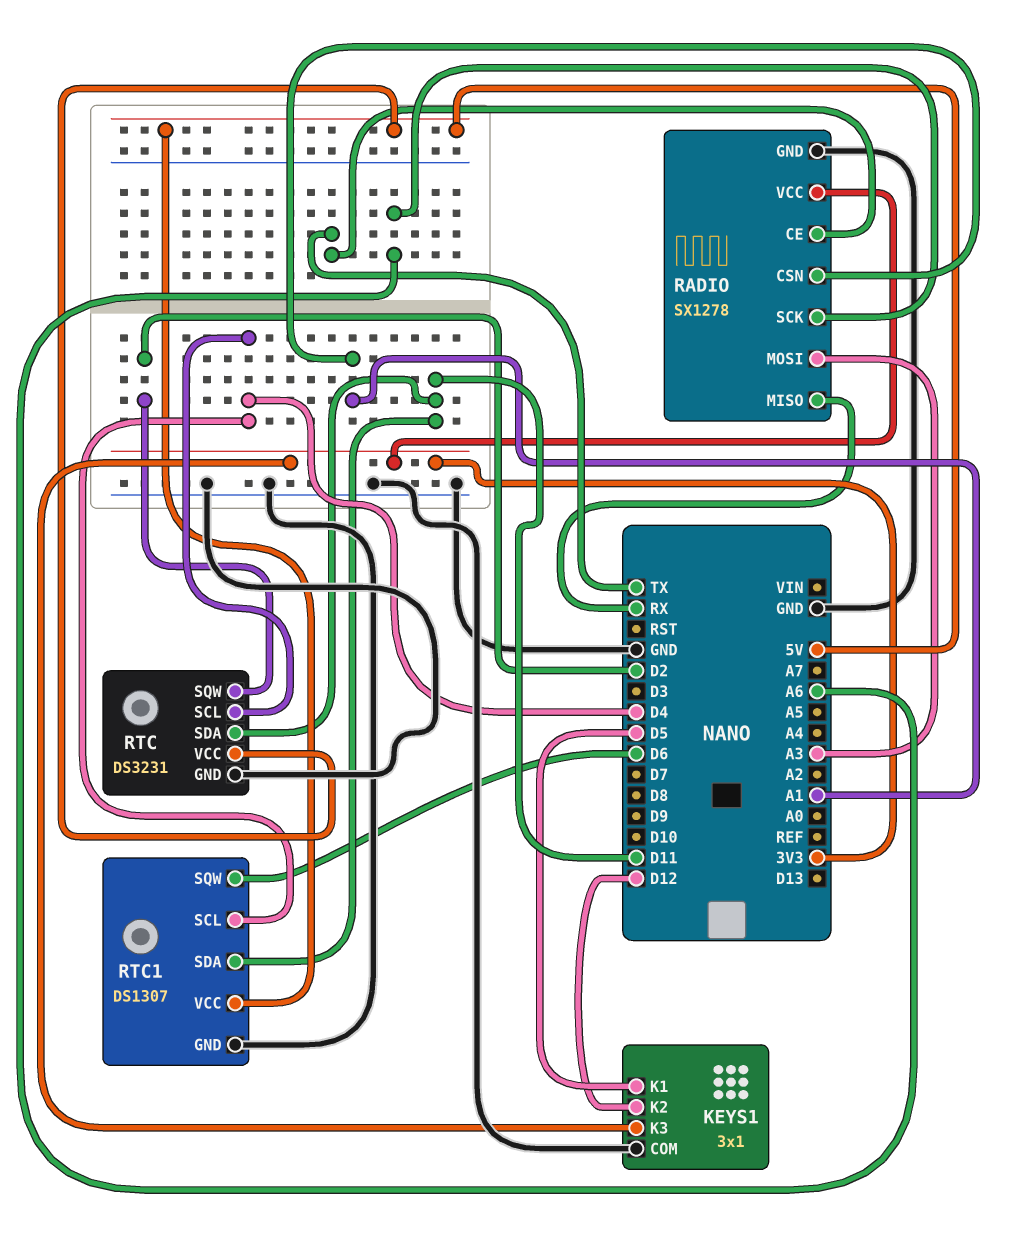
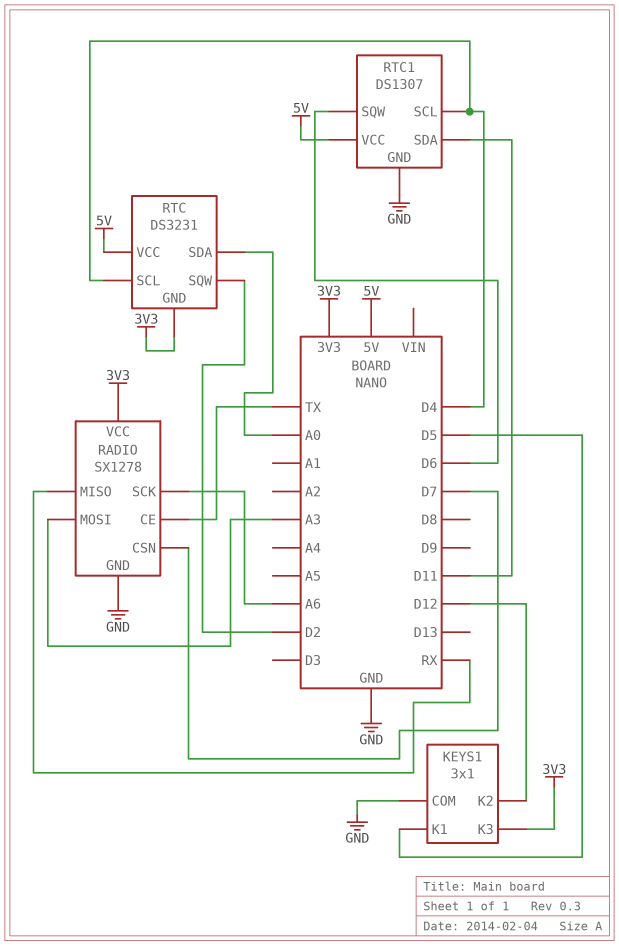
RADIO pin CSN: A1 -> D7
RTC pin GND: GND -> 3V3
RTC pin SDA: D11 -> A0

